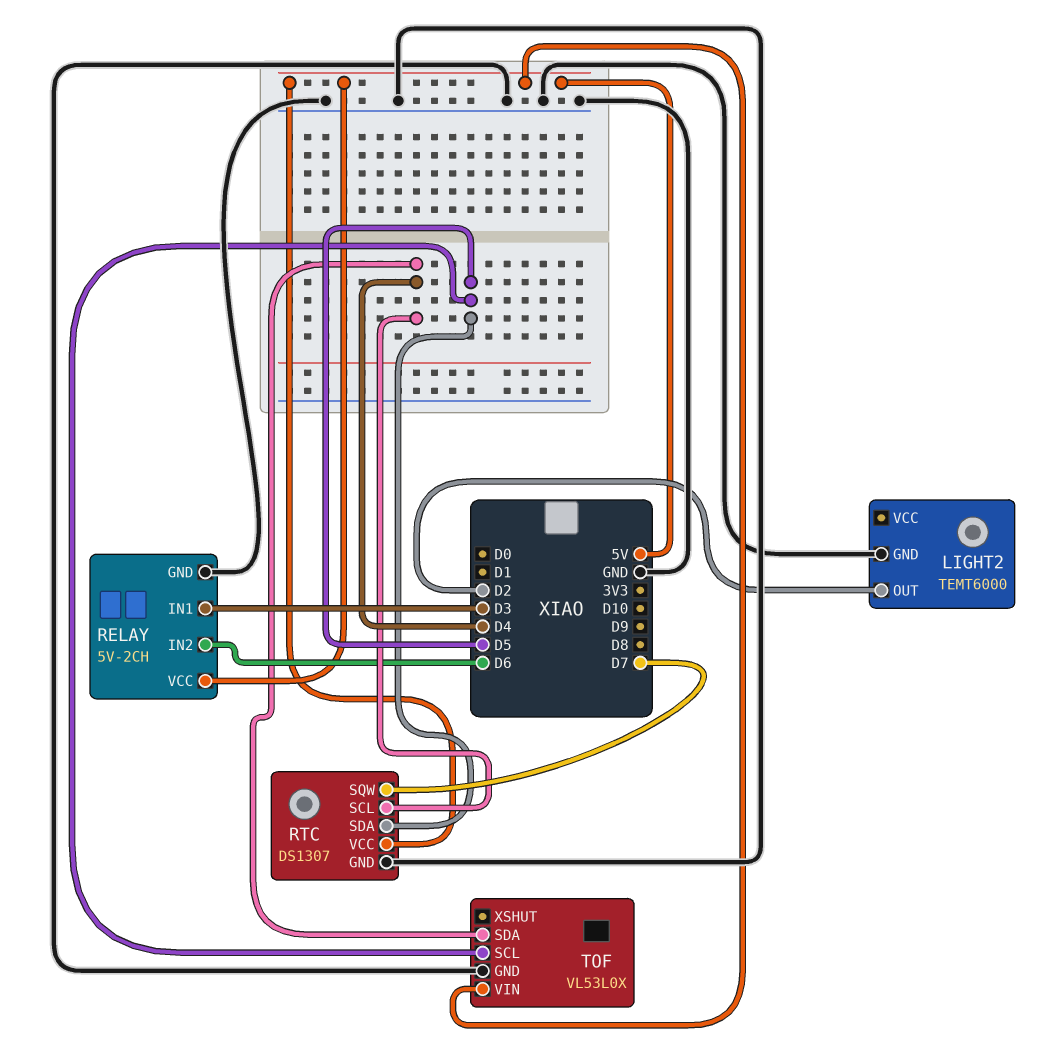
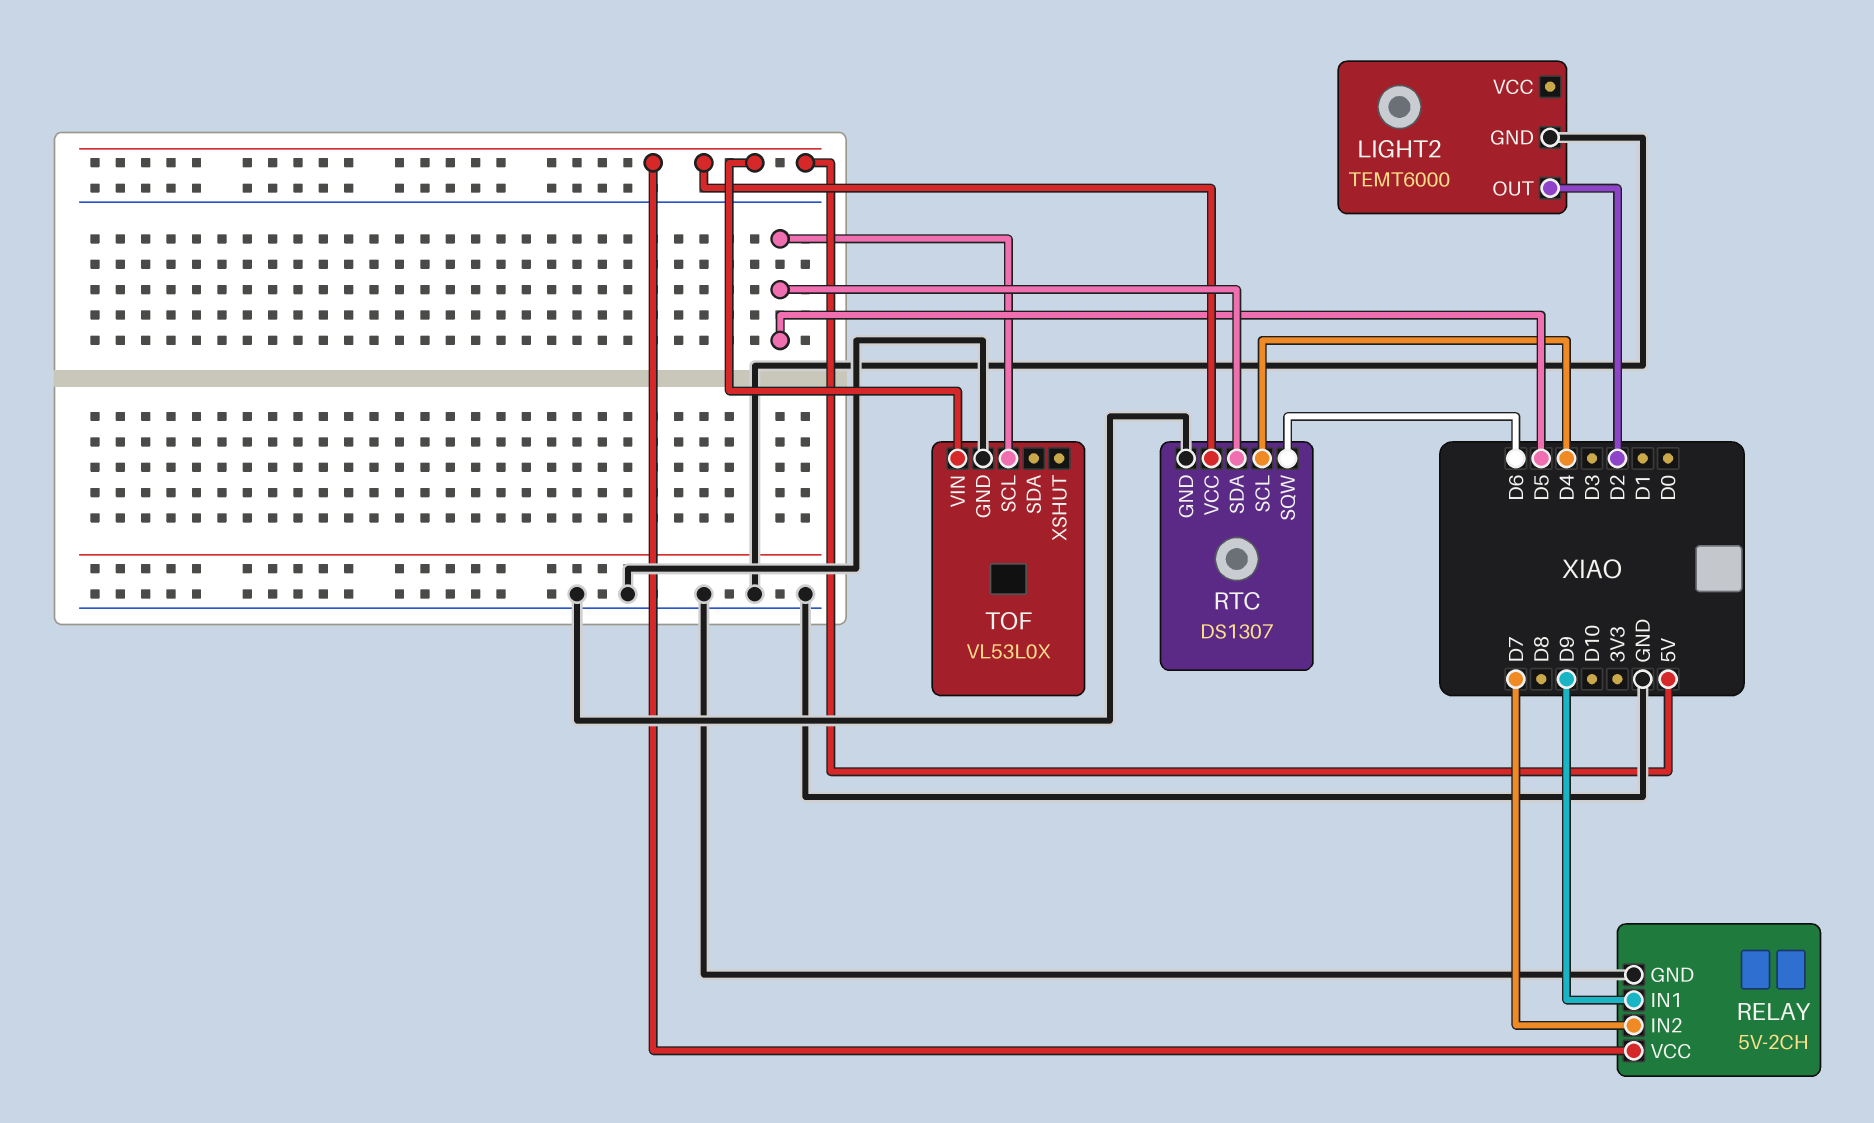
RELAY pin IN1: D3 -> D9
RELAY pin IN2: D6 -> D7
RTC pin SQW: D7 -> D6
TOF pin SDA: D4 -> none

